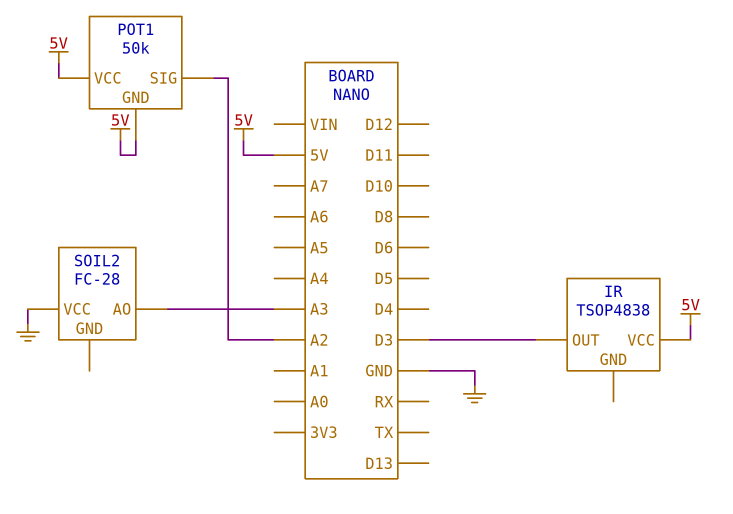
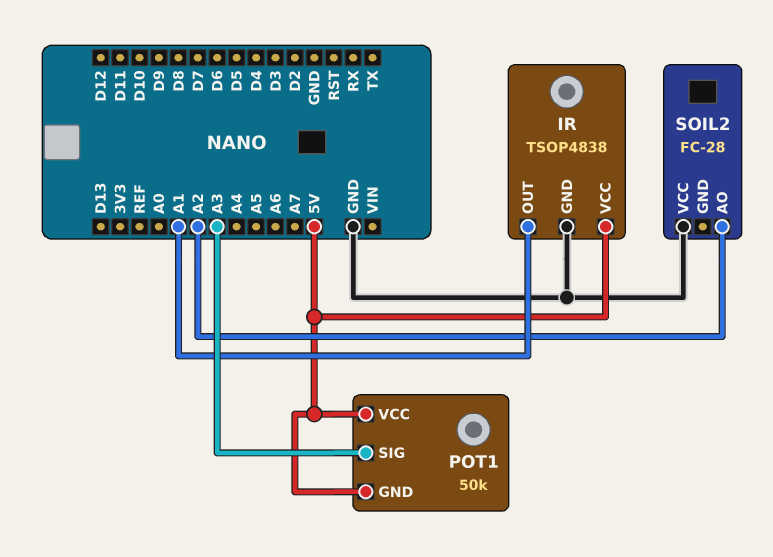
IR pin GND: none -> GND
IR pin OUT: D3 -> A1
POT1 pin SIG: A2 -> A3
SOIL2 pin AO: A3 -> A2

